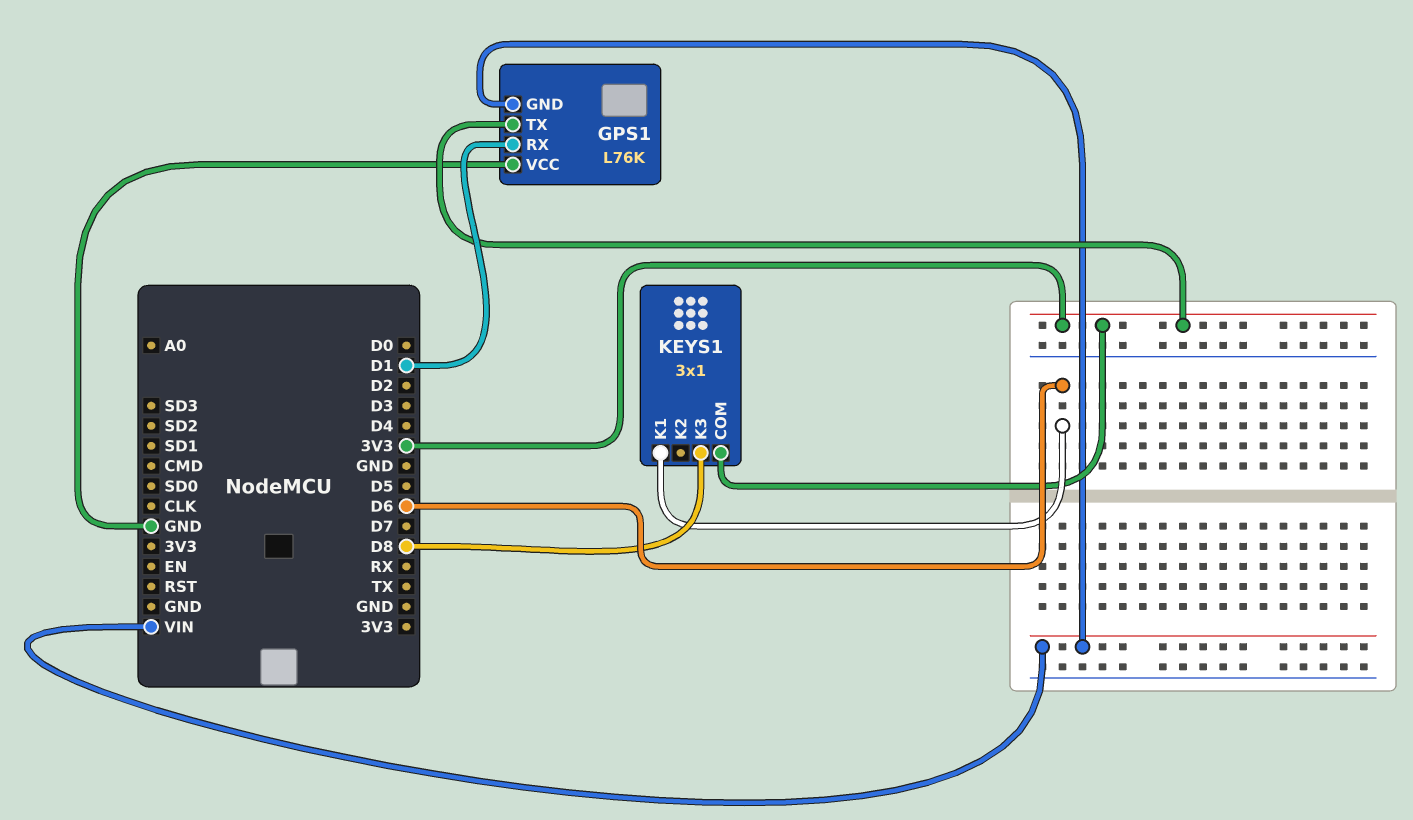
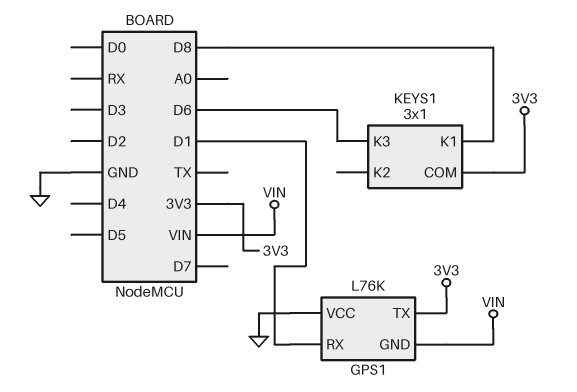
KEYS1 pin K1: D6 -> D8
KEYS1 pin K3: D8 -> D6

